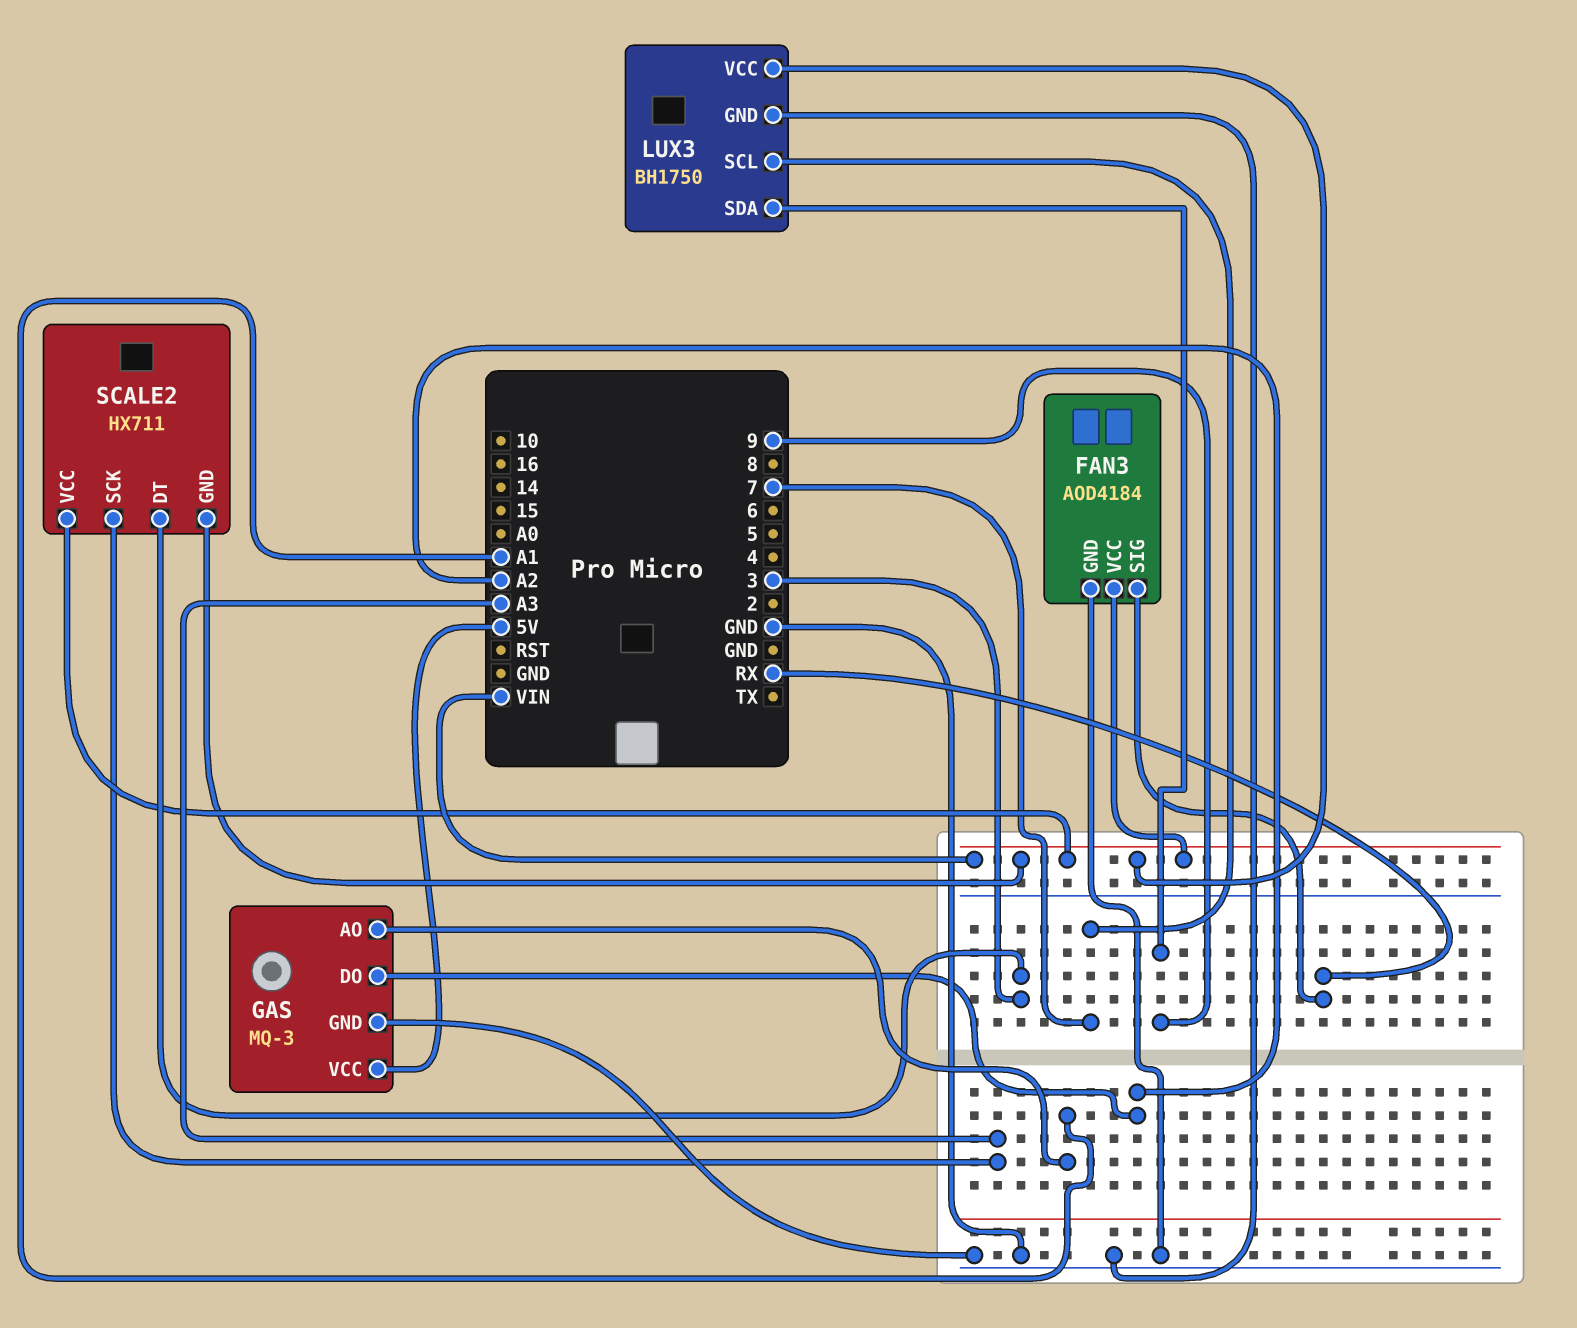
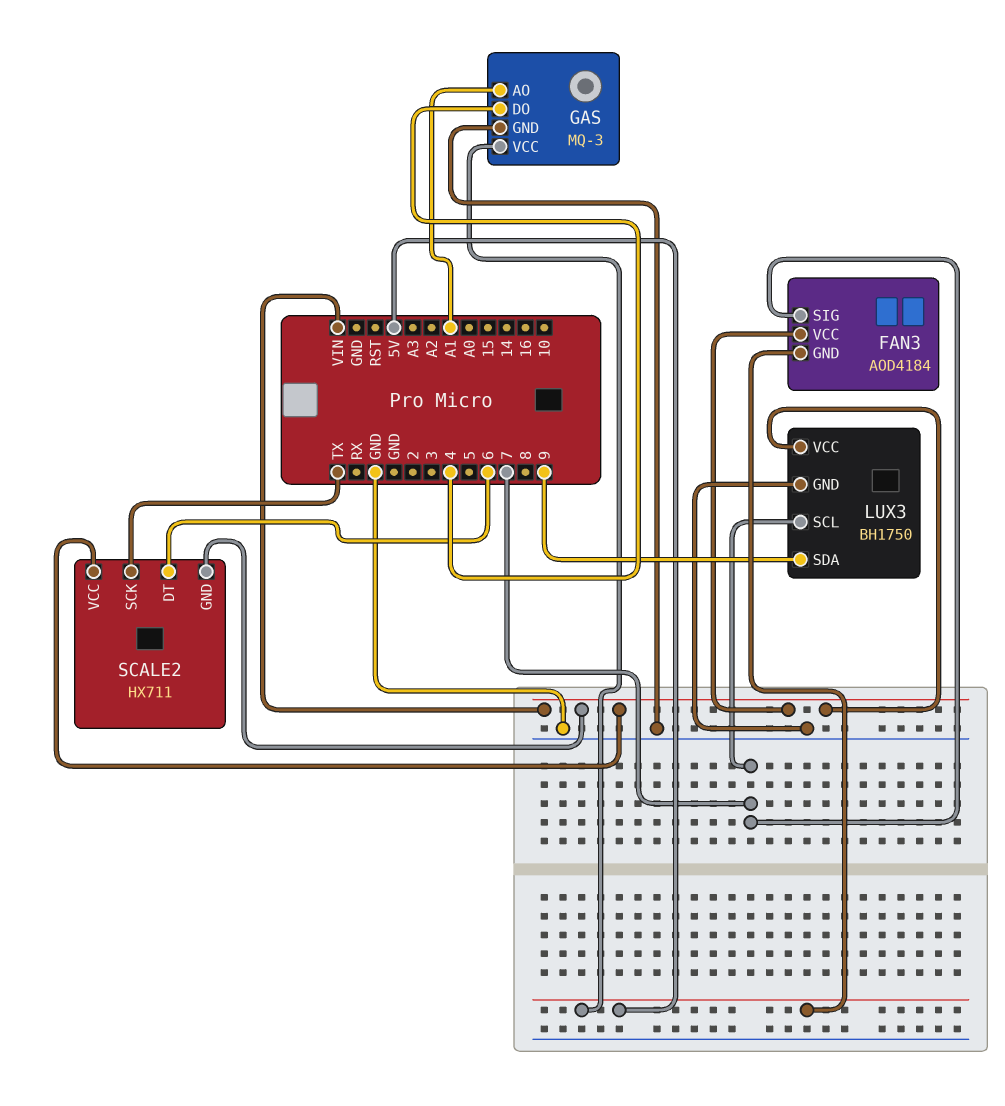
FAN3 pin GND: GND -> 5V
FAN3 pin SIG: RX -> 7
GAS pin DO: A2 -> 4
SCALE2 pin DT: 3 -> 6
SCALE2 pin SCK: A3 -> TX

